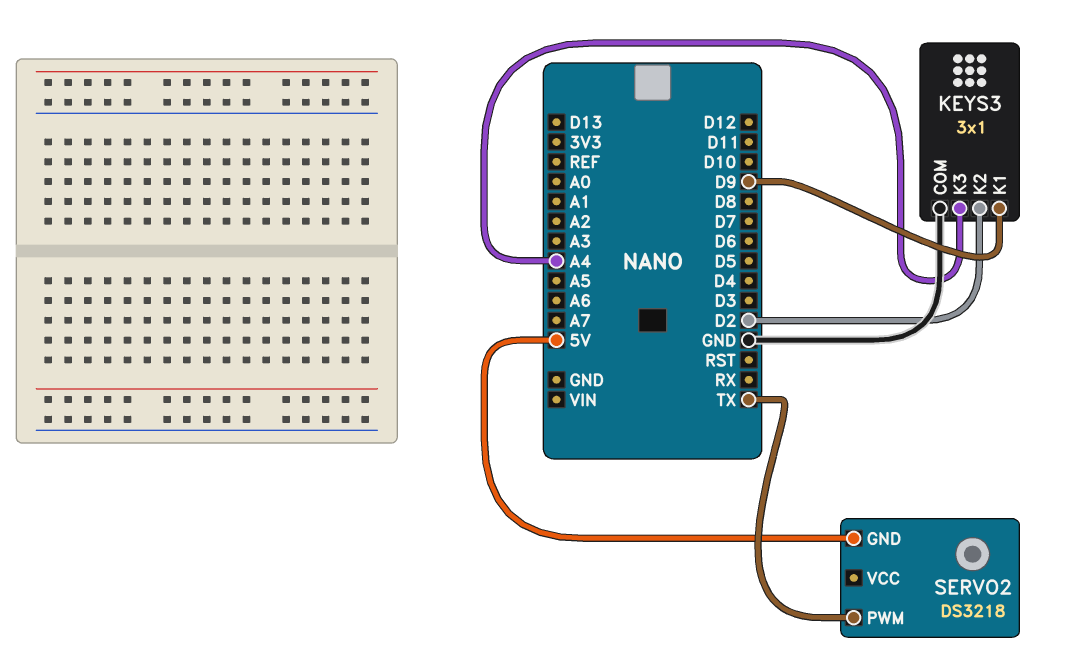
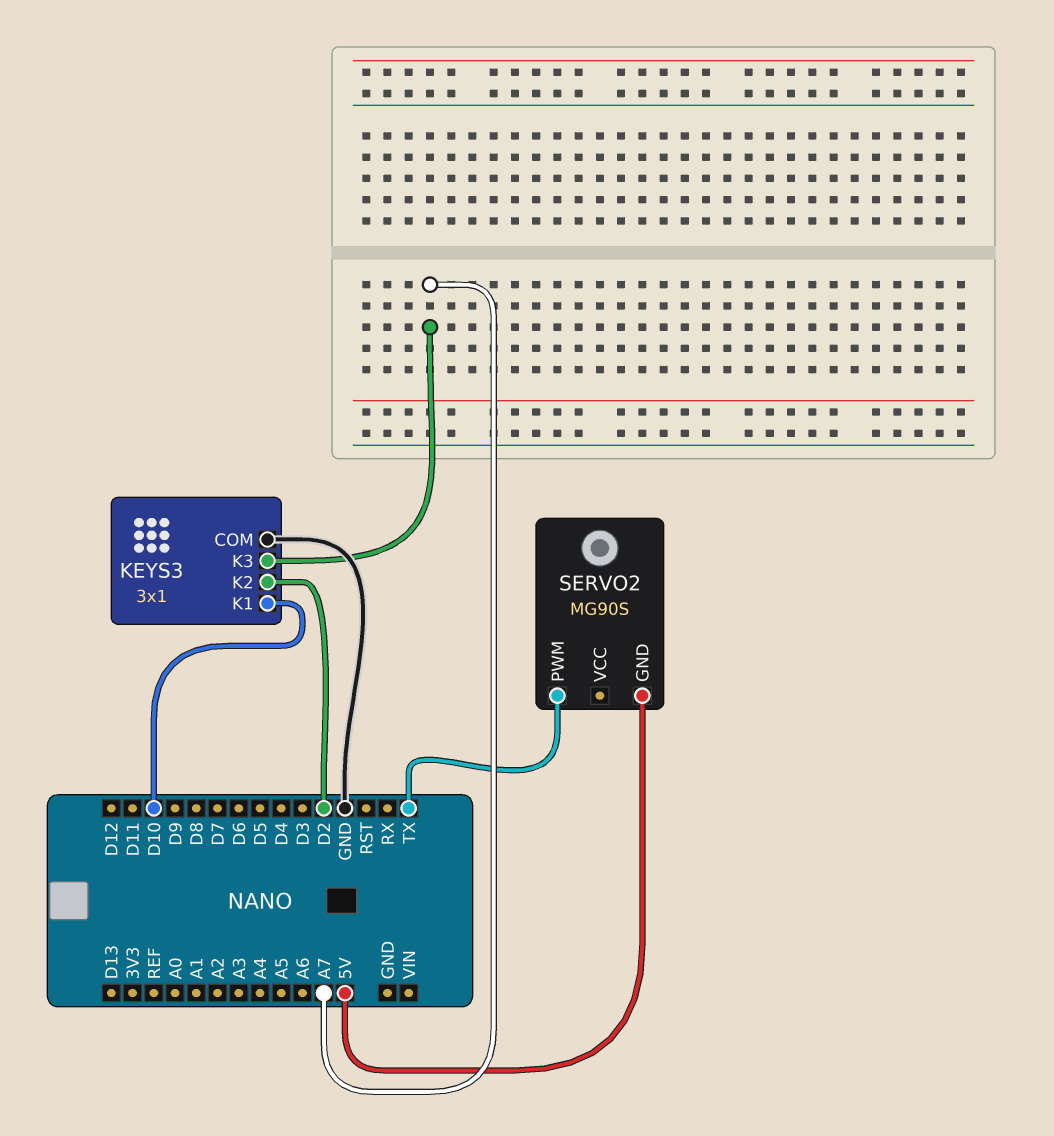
KEYS3 pin K1: D9 -> D10
KEYS3 pin K3: A4 -> A7
SERVO2: DS3218 -> MG90S

